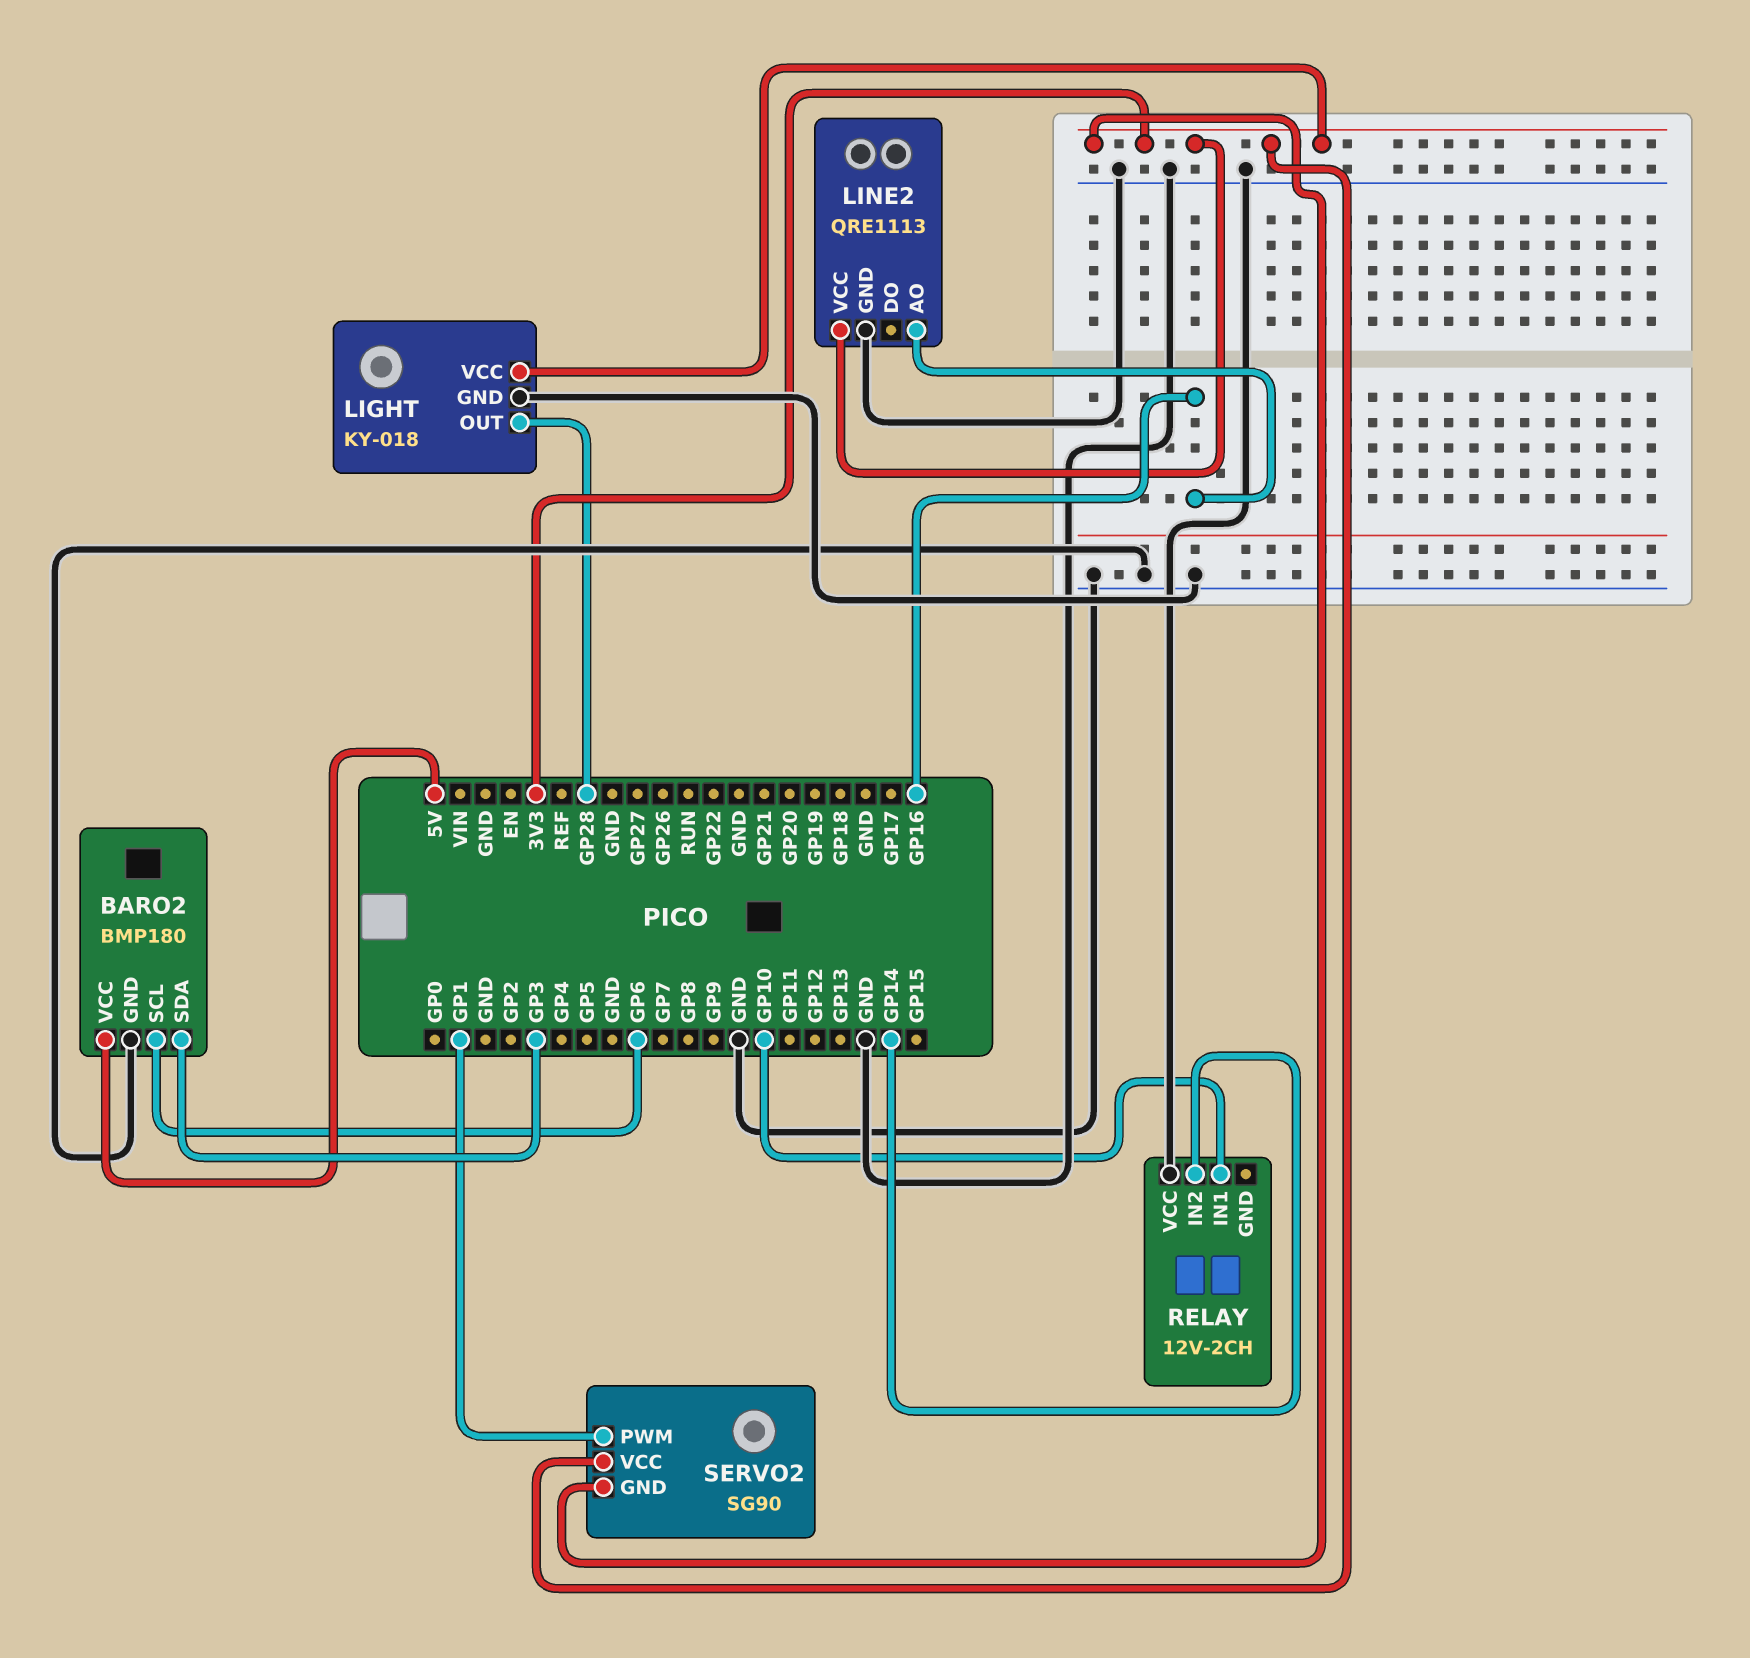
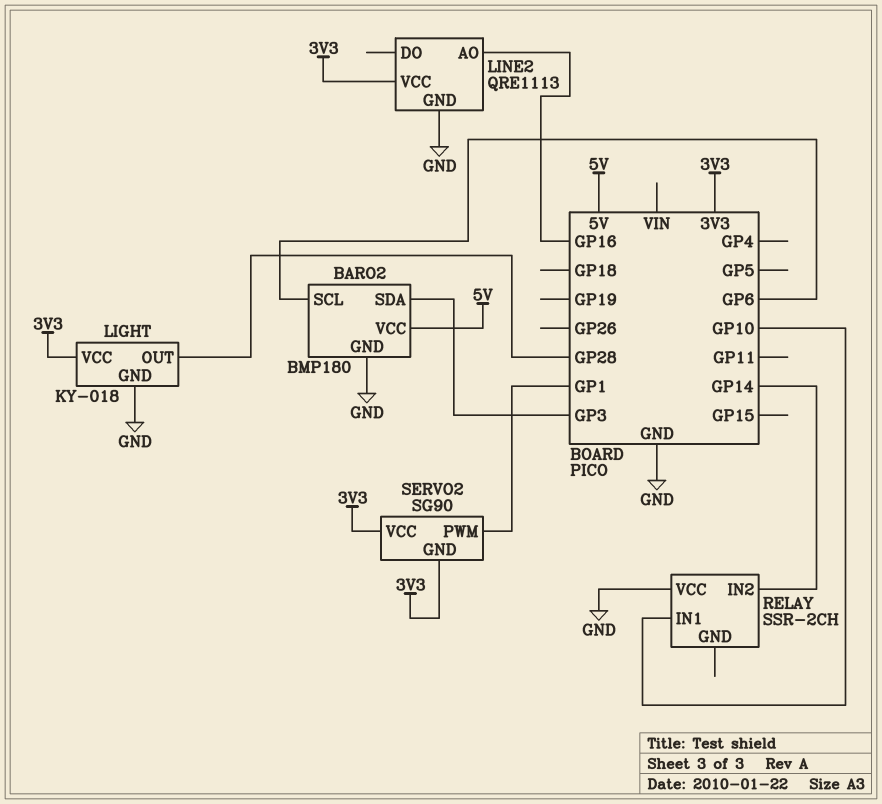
RELAY: 12V-2CH -> SSR-2CH

